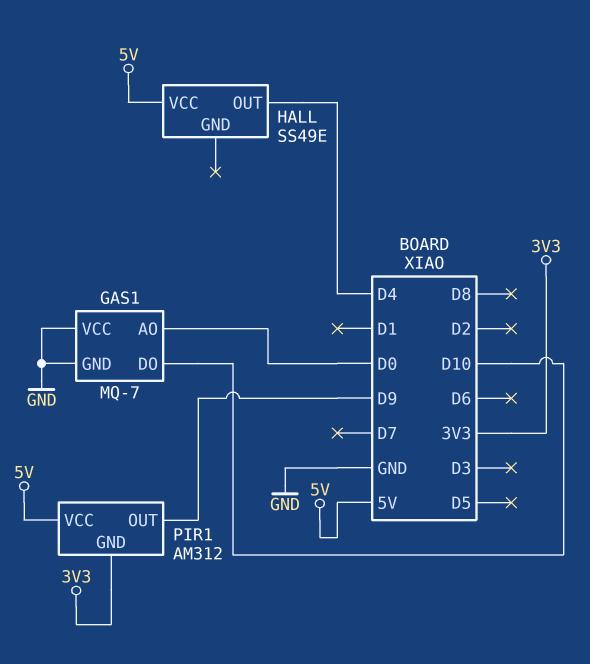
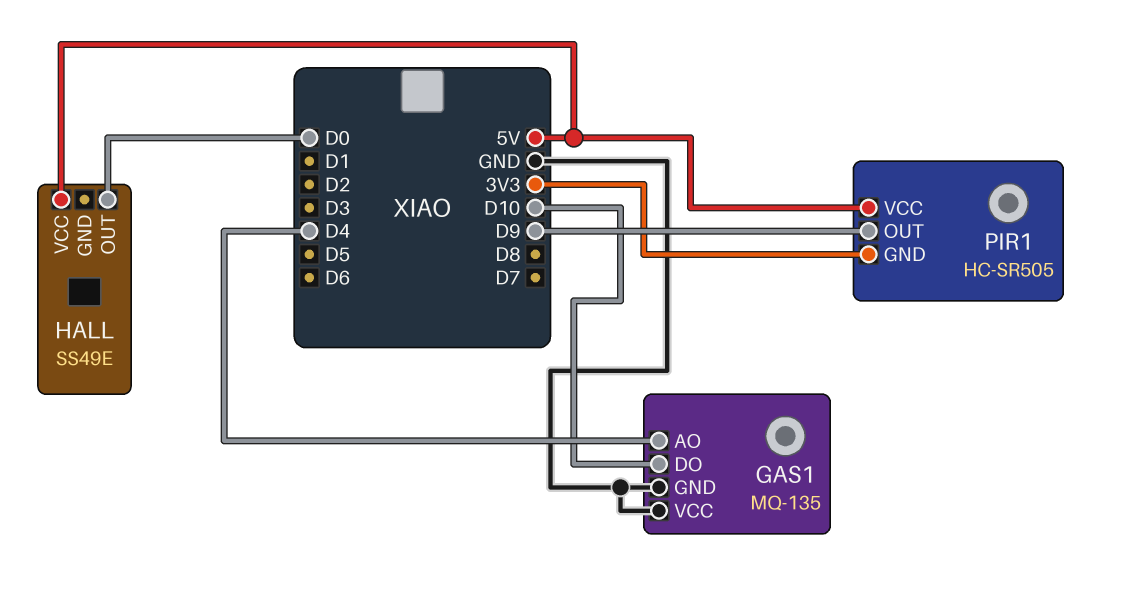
GAS1: MQ-7 -> MQ-135
GAS1 pin AO: D0 -> D4
HALL pin OUT: D4 -> D0
PIR1: AM312 -> HC-SR505

